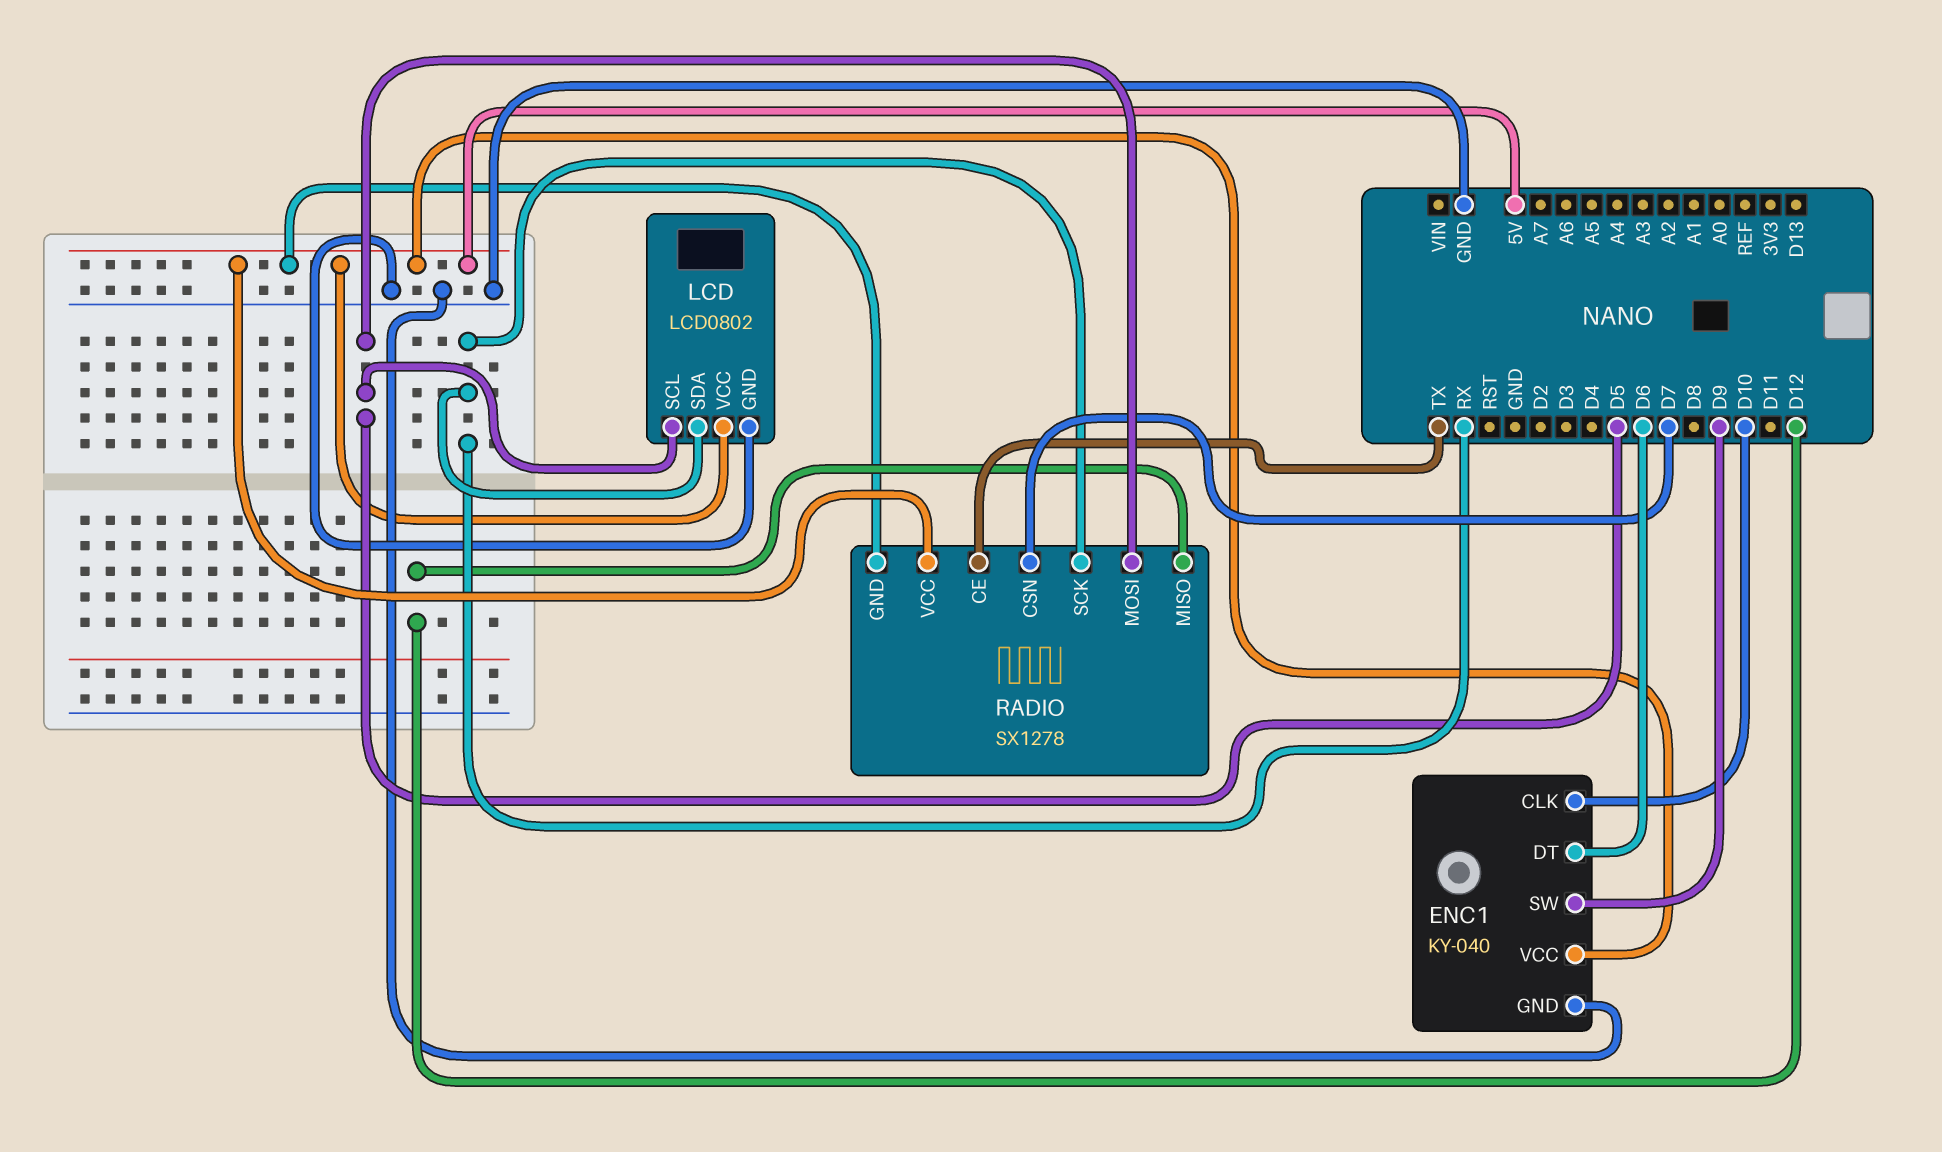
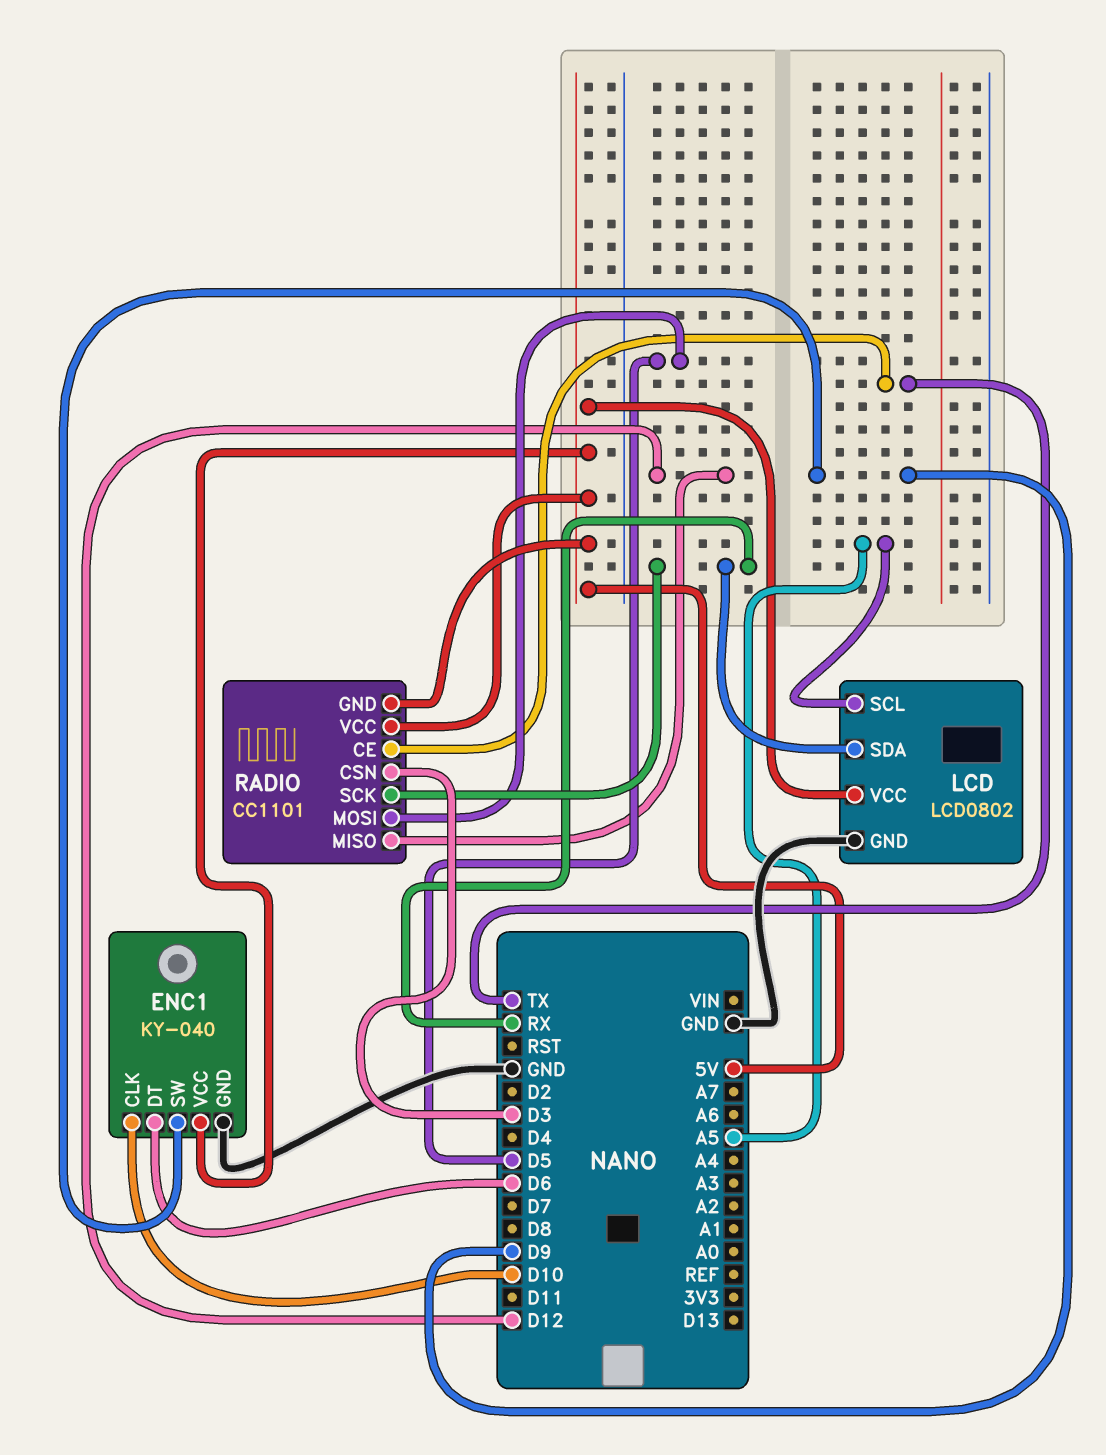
LCD pin SCL: D5 -> A5
RADIO: SX1278 -> CC1101
RADIO pin CSN: D7 -> D3

